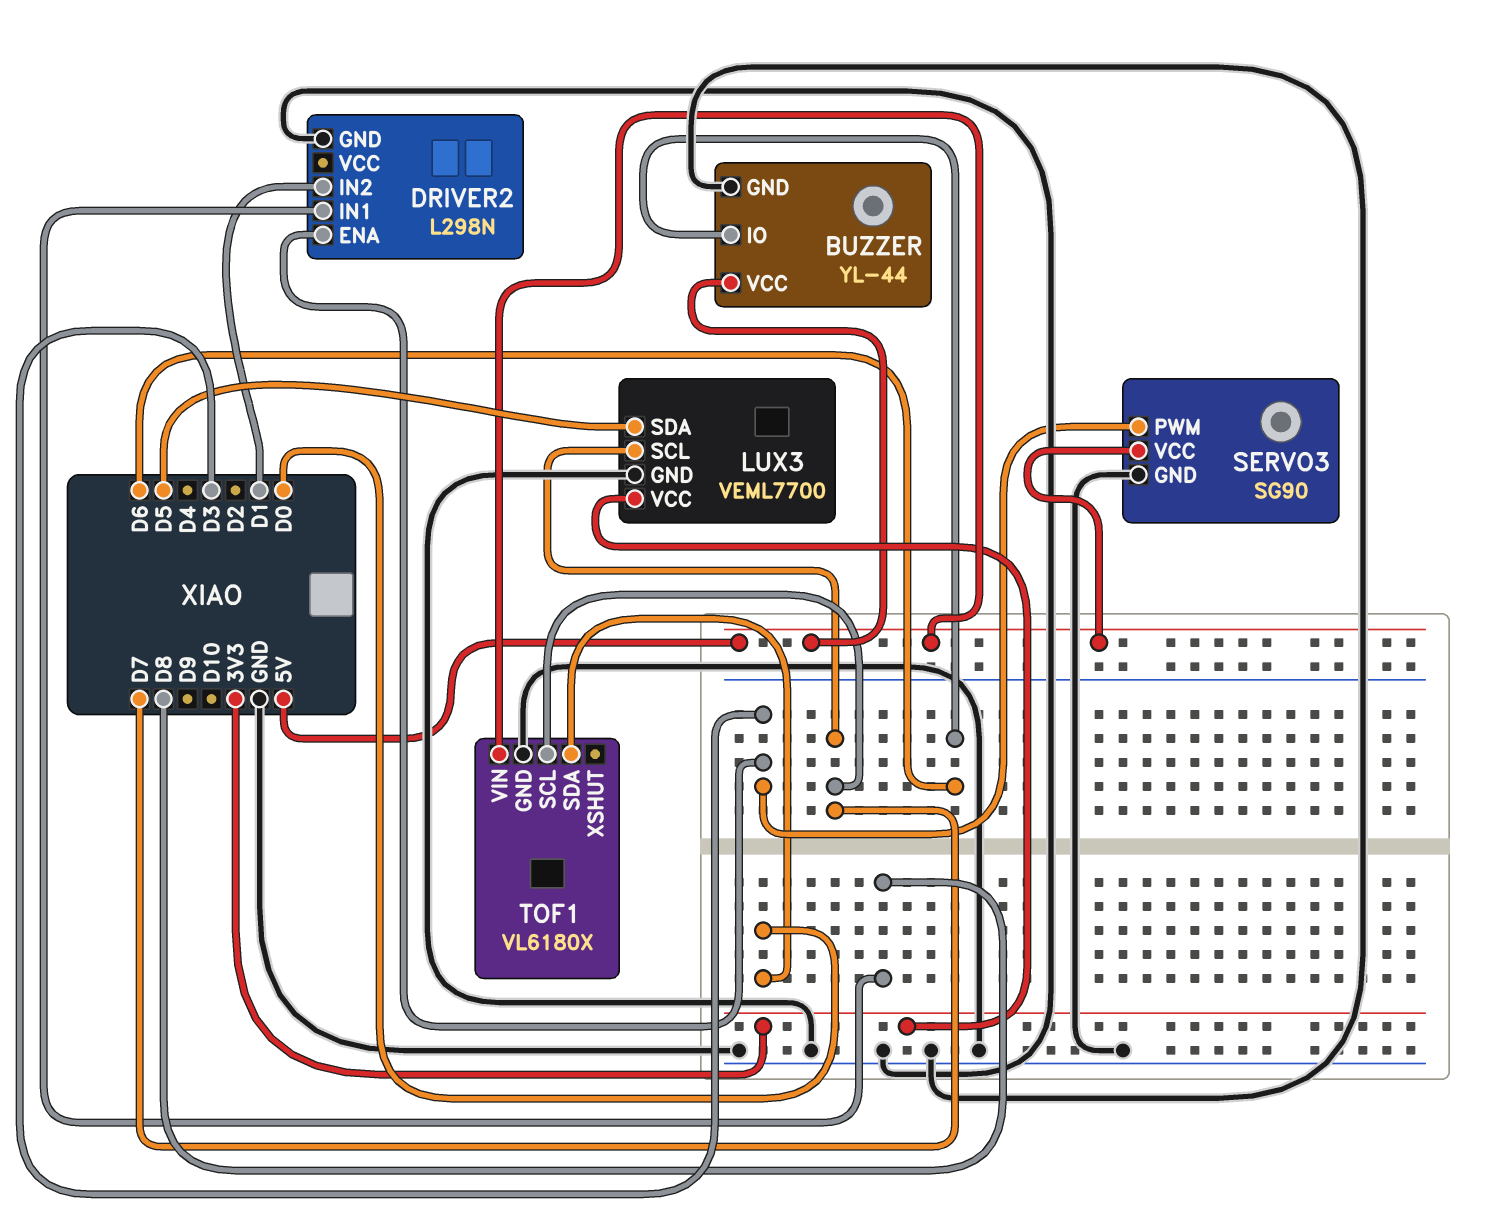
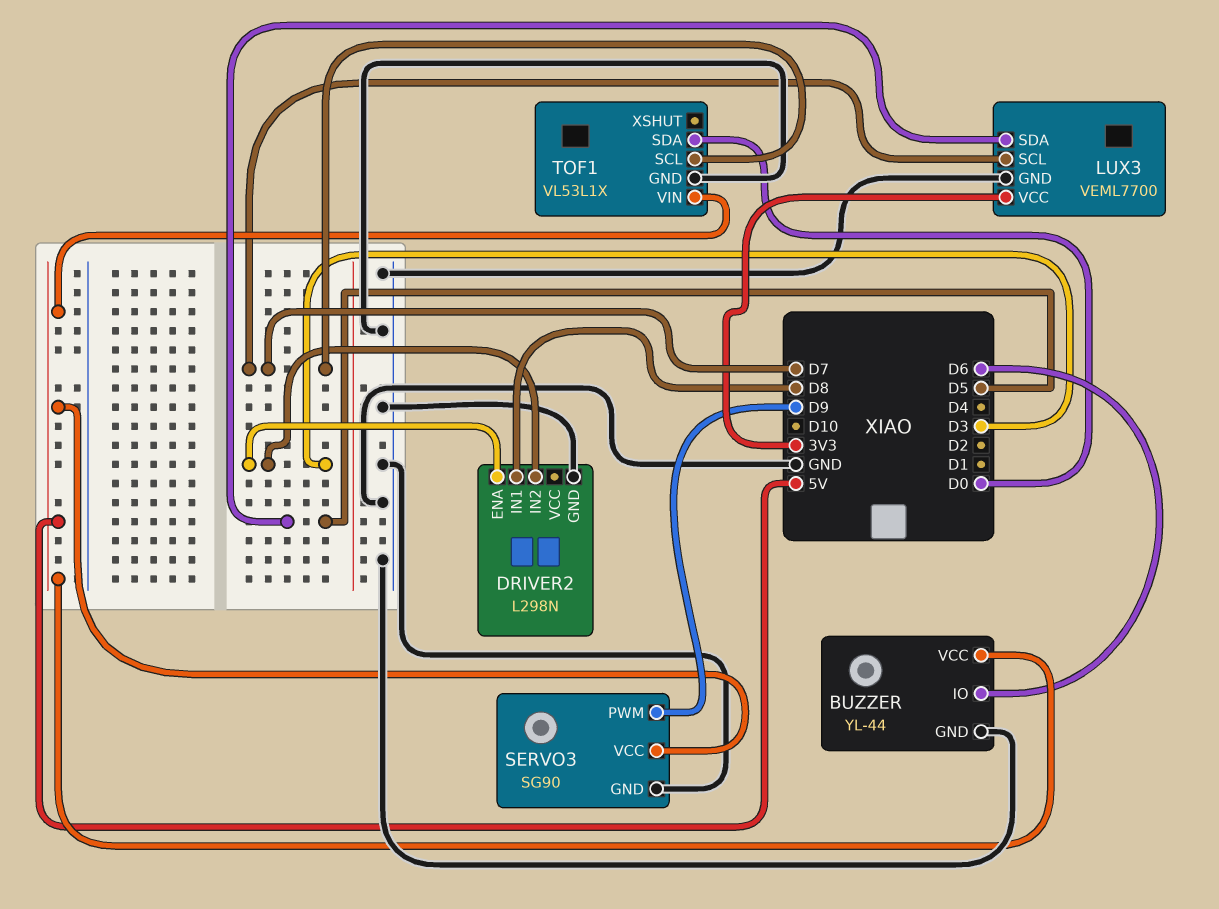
DRIVER2 pin IN2: D1 -> D3
SERVO3 pin PWM: D3 -> D9
TOF1: VL6180X -> VL53L1X

